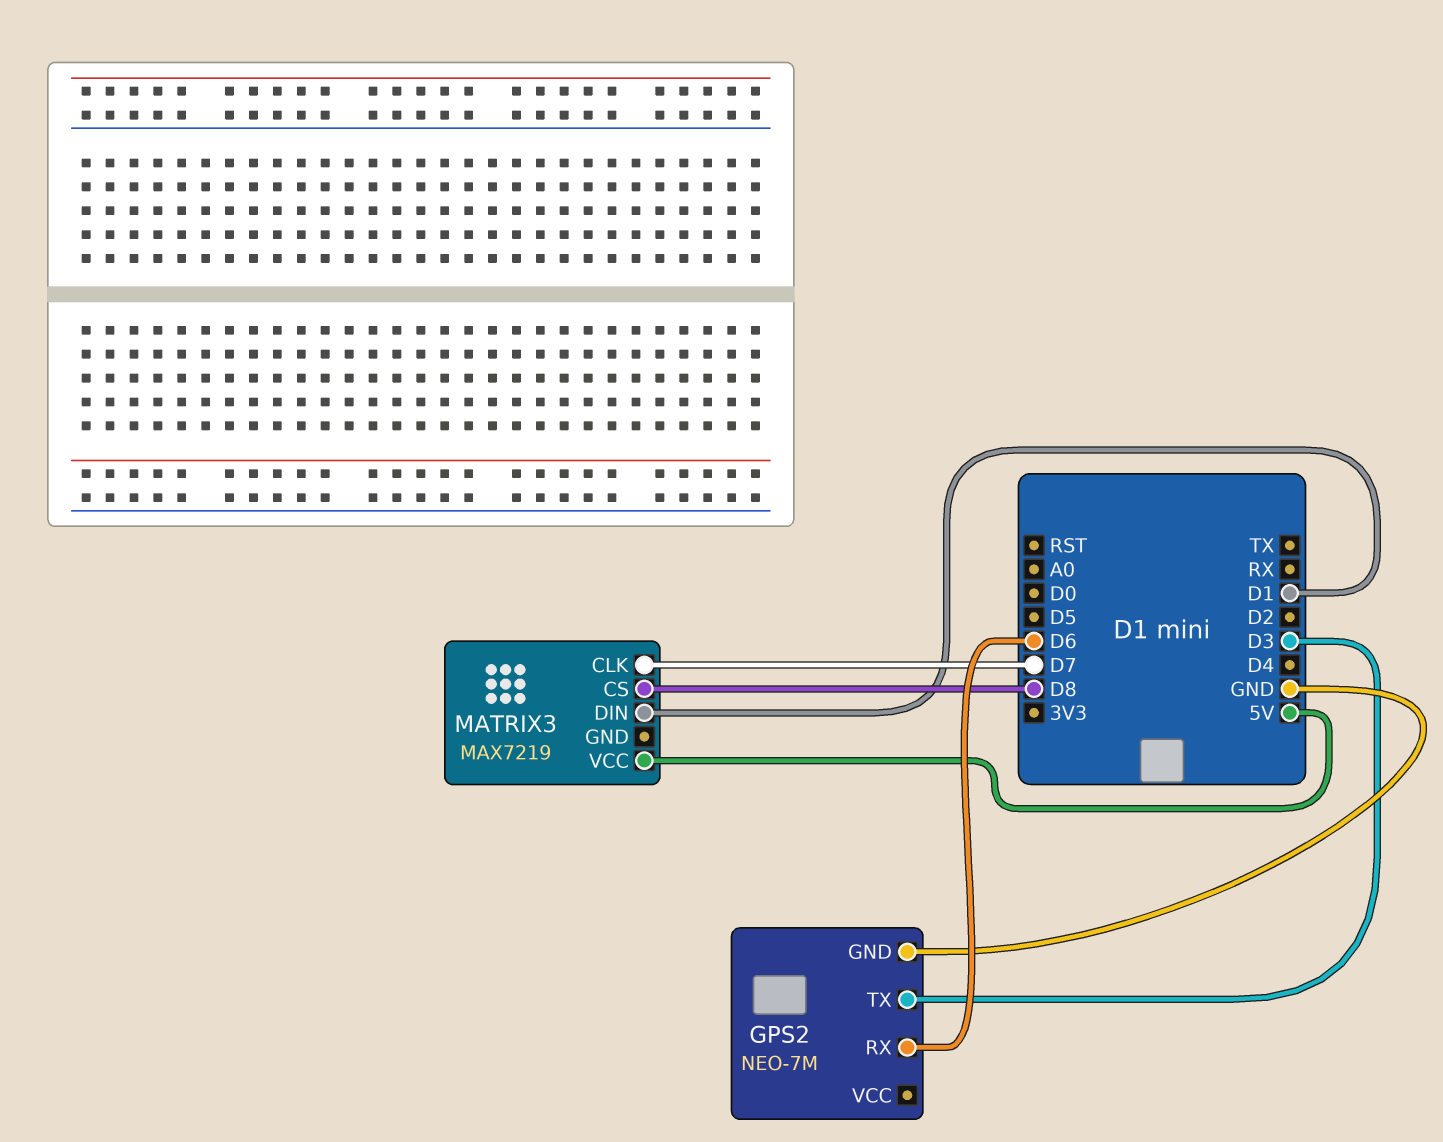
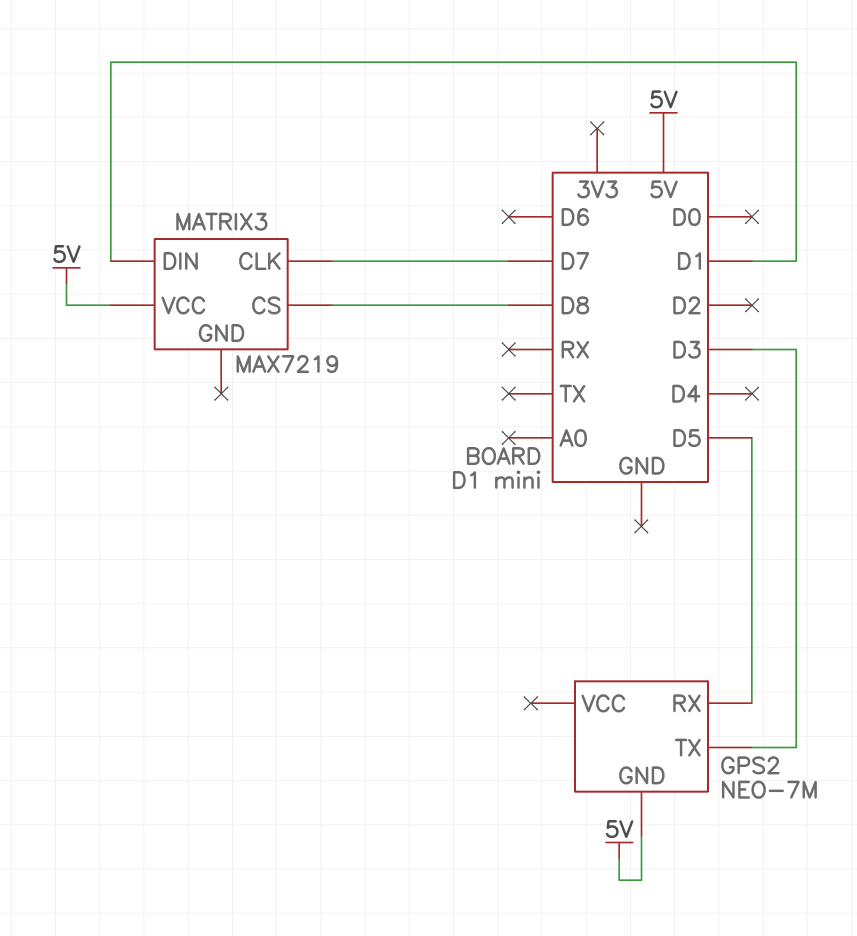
GPS2 pin GND: GND -> 5V
GPS2 pin RX: D6 -> D5

